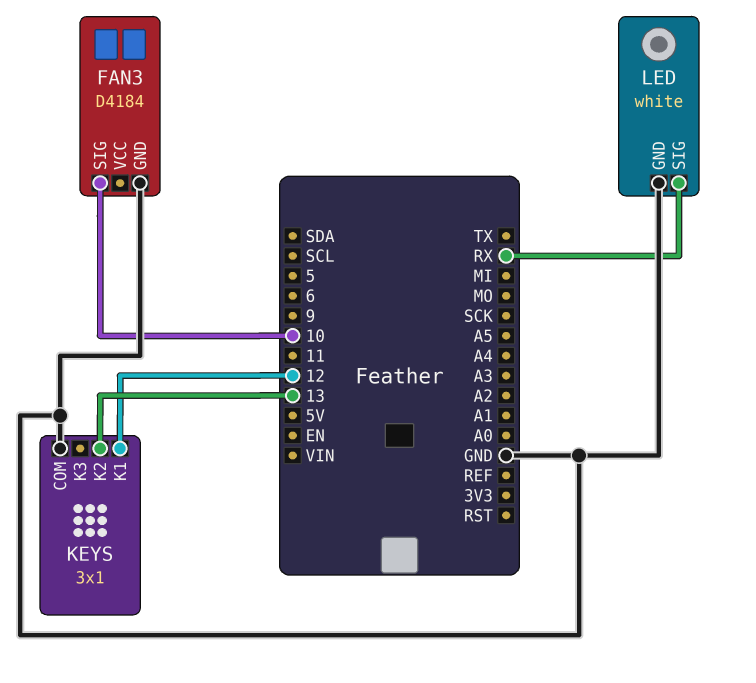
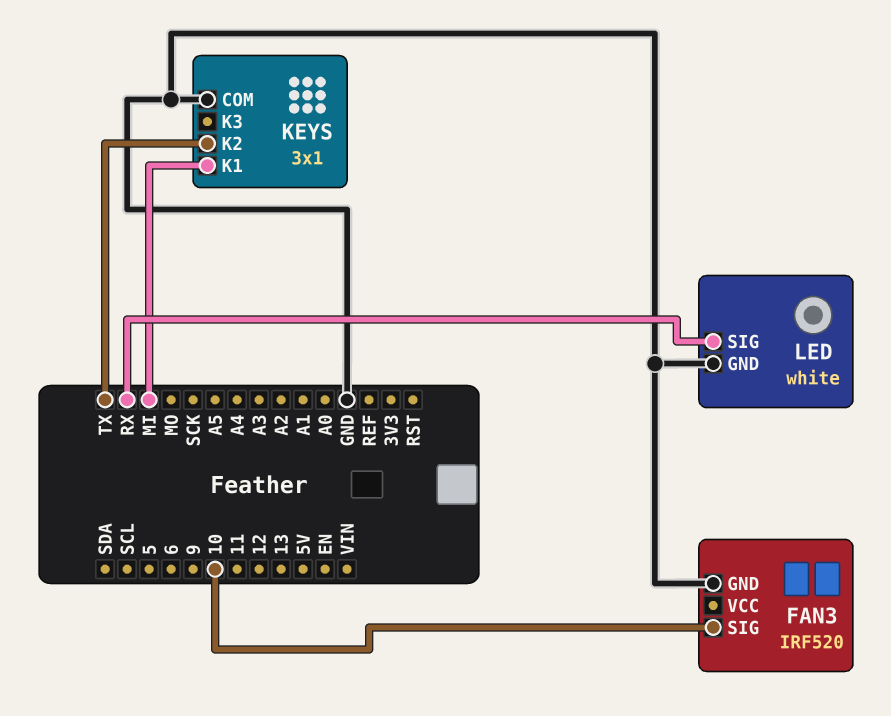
FAN3: D4184 -> IRF520
KEYS pin K1: 12 -> MI
KEYS pin K2: 13 -> TX

